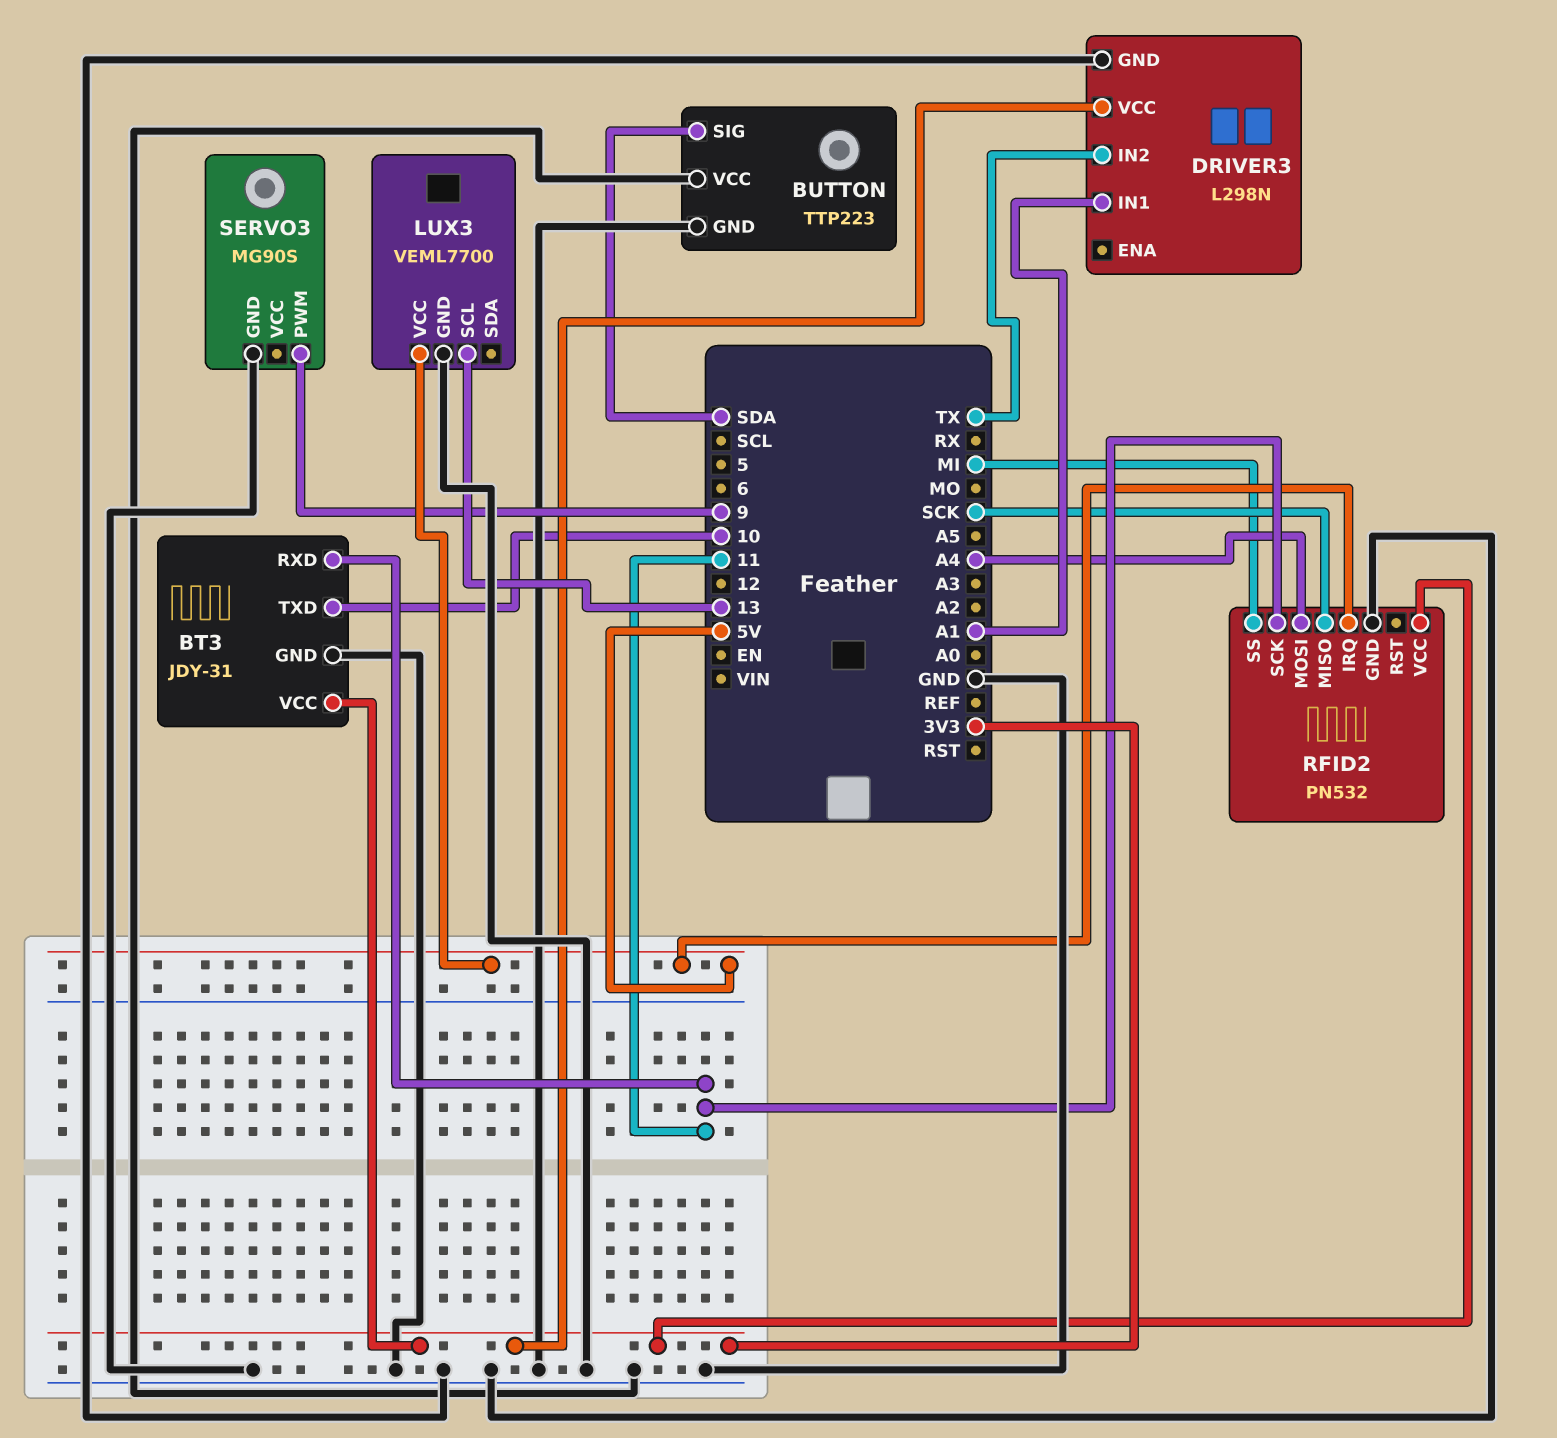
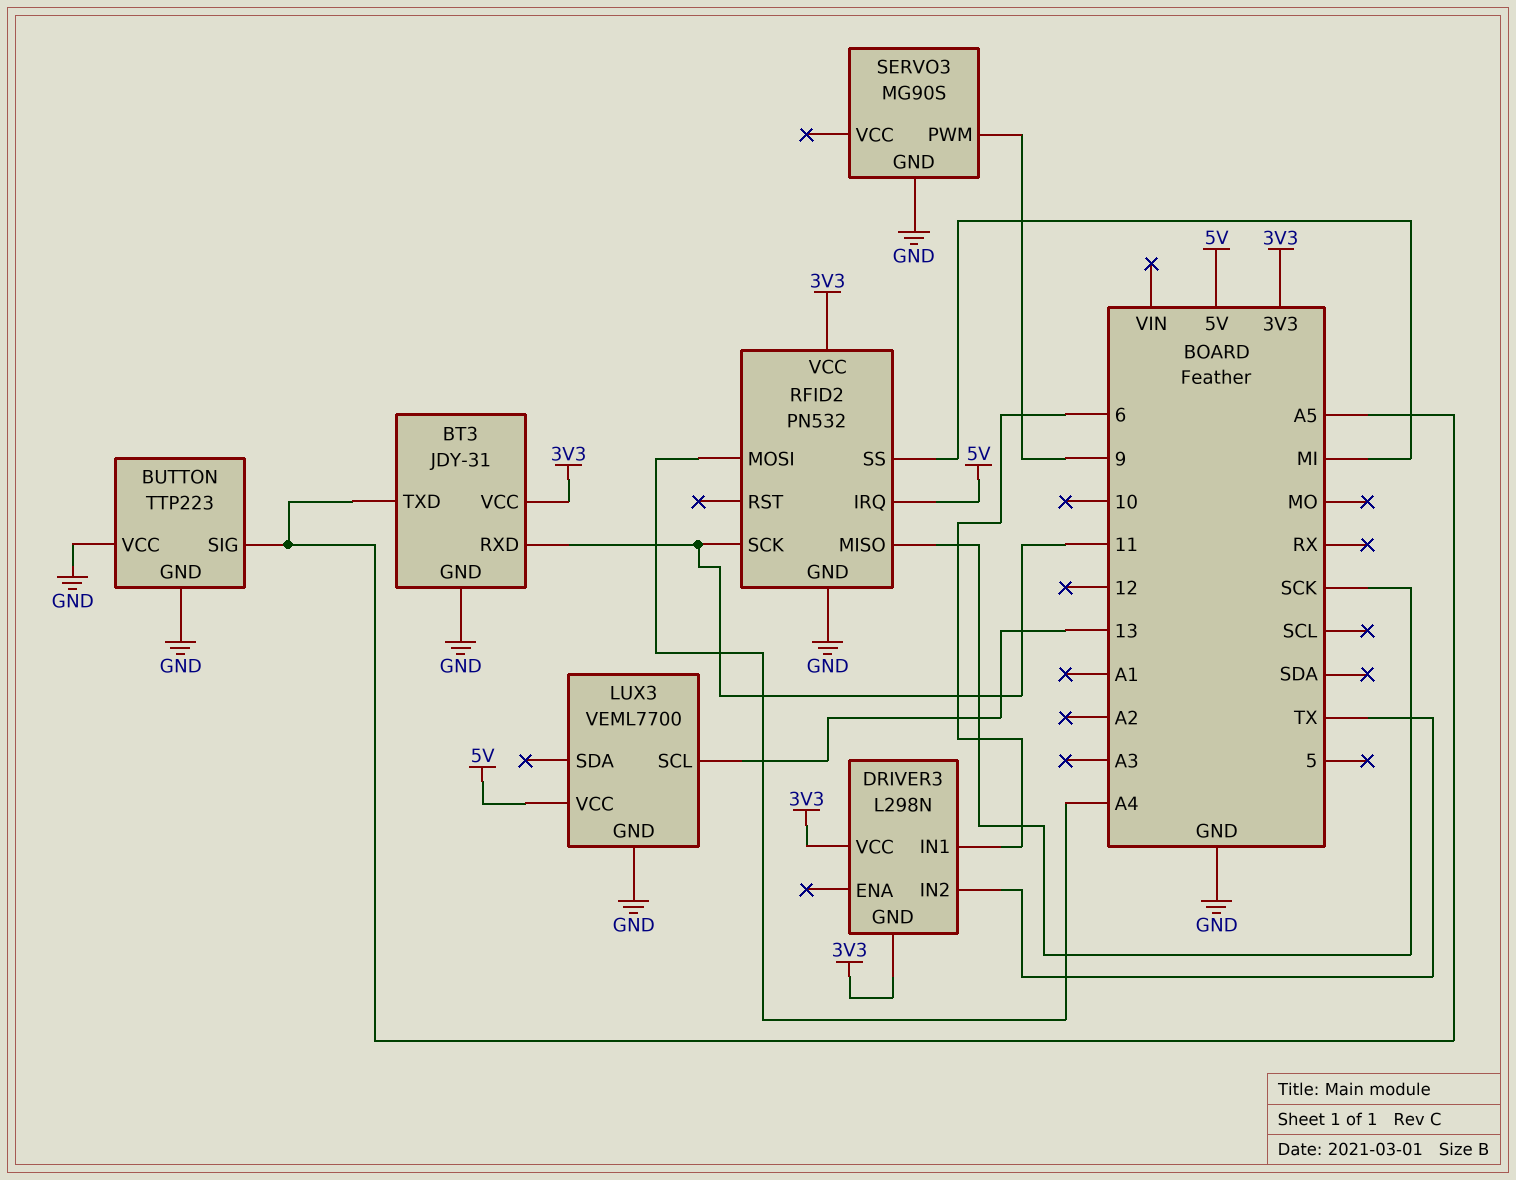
BT3 pin TXD: 10 -> A5
BUTTON pin SIG: SDA -> A5
DRIVER3 pin GND: GND -> 3V3
DRIVER3 pin IN1: A1 -> 6

